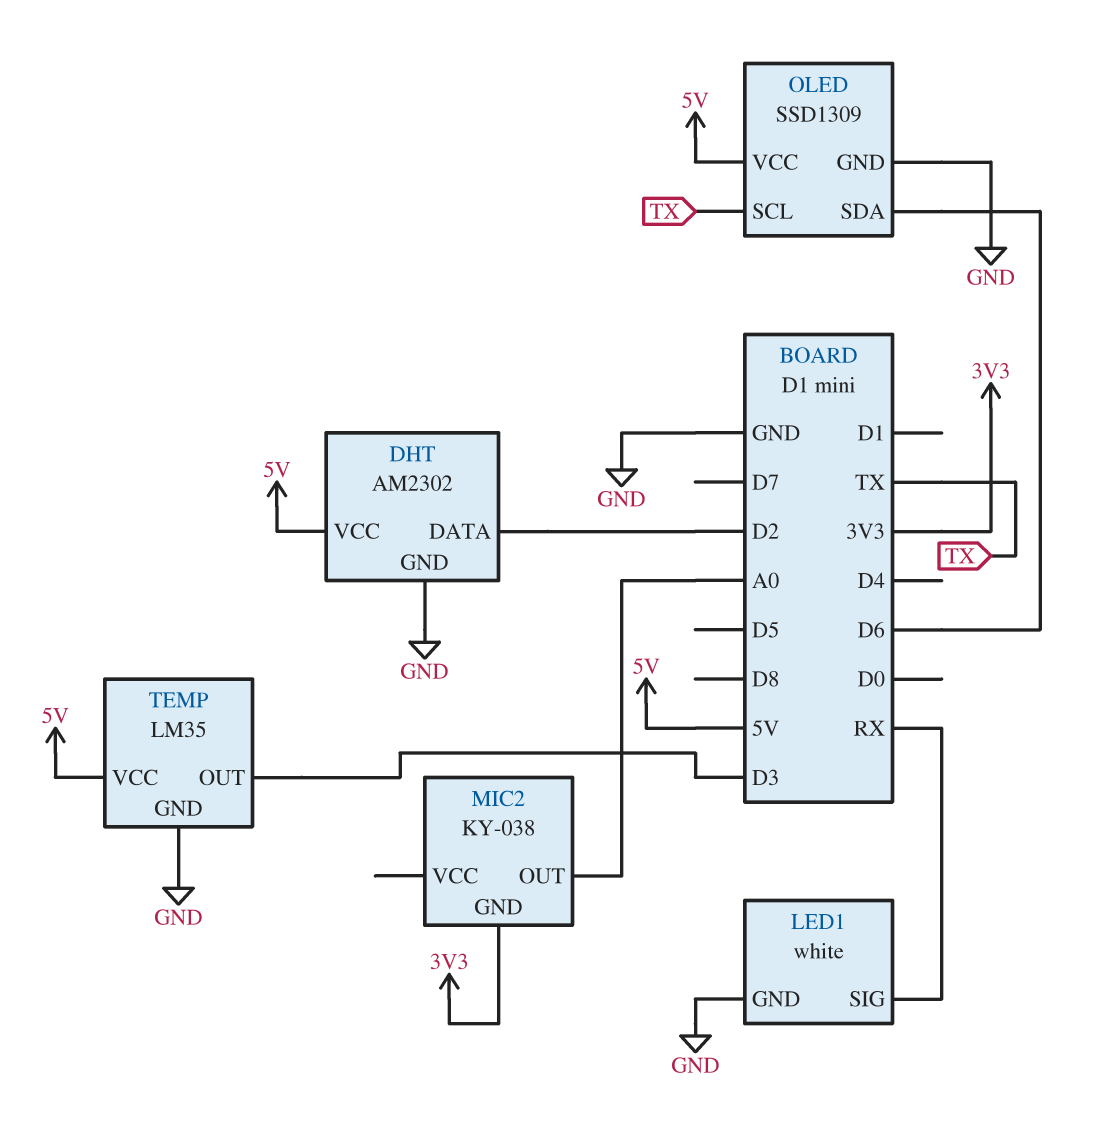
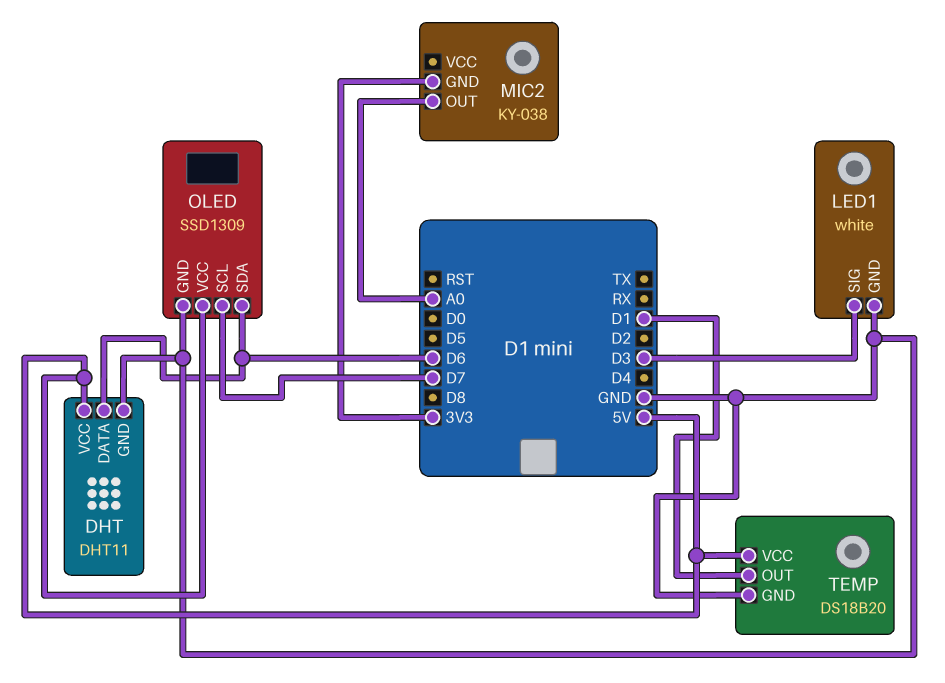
DHT: AM2302 -> DHT11
DHT pin DATA: D2 -> D6
LED1 pin SIG: RX -> D3
OLED pin SCL: TX -> D7
TEMP: LM35 -> DS18B20
TEMP pin OUT: D3 -> D1

